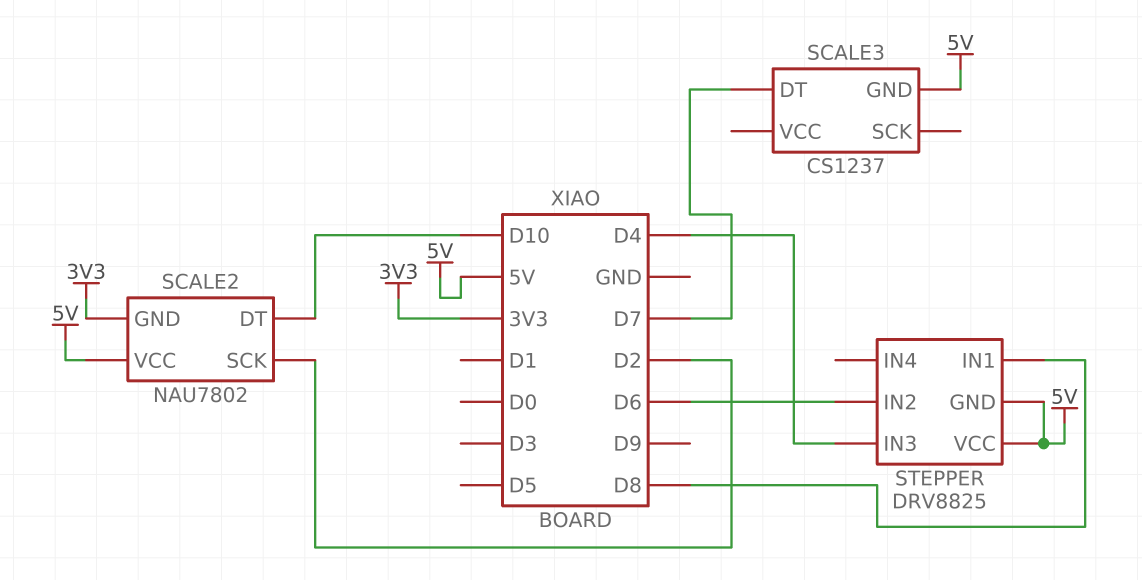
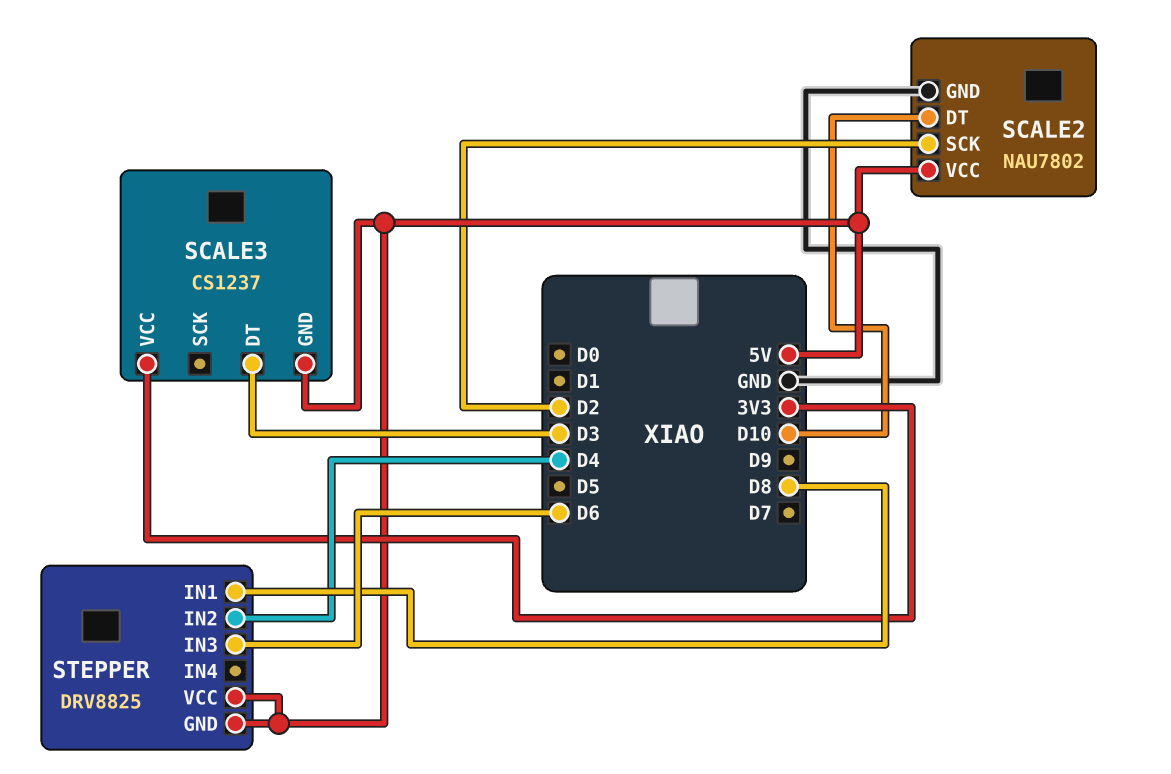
SCALE2 pin GND: 3V3 -> GND
SCALE3 pin DT: D7 -> D3
SCALE3 pin VCC: none -> 3V3
STEPPER pin IN2: D6 -> D4
STEPPER pin IN3: D4 -> D6

